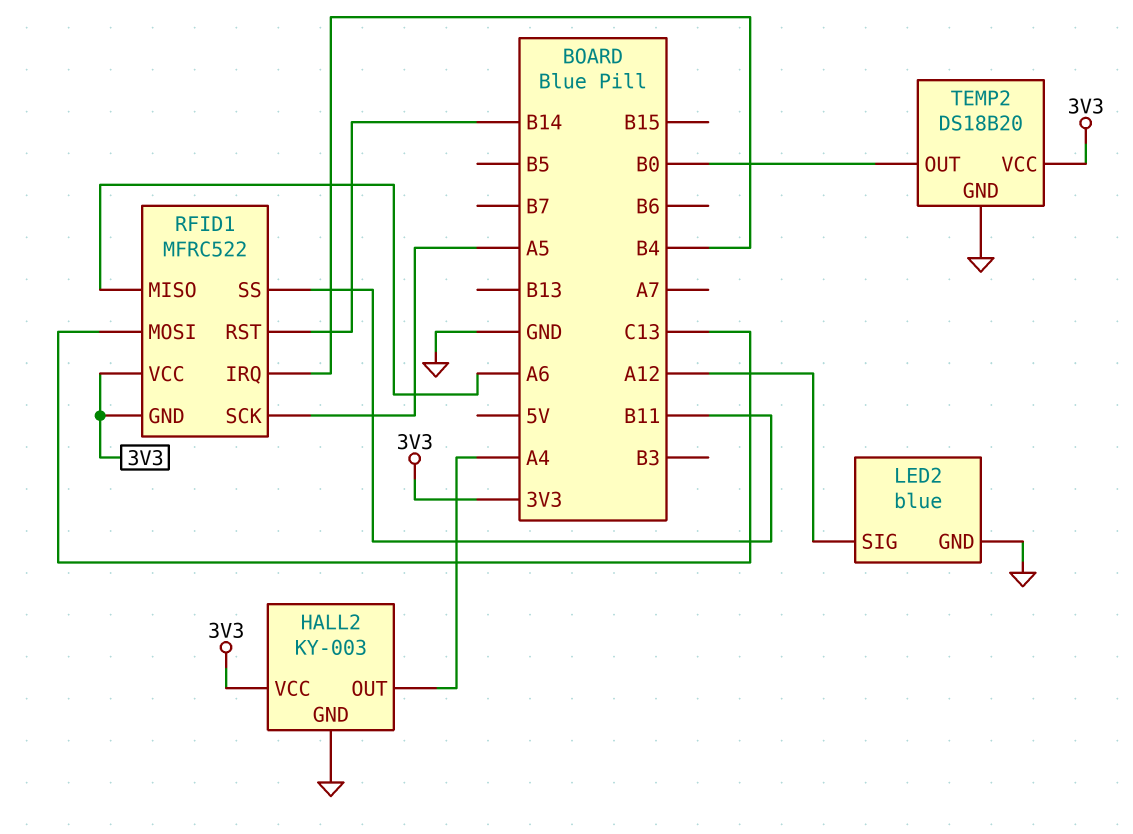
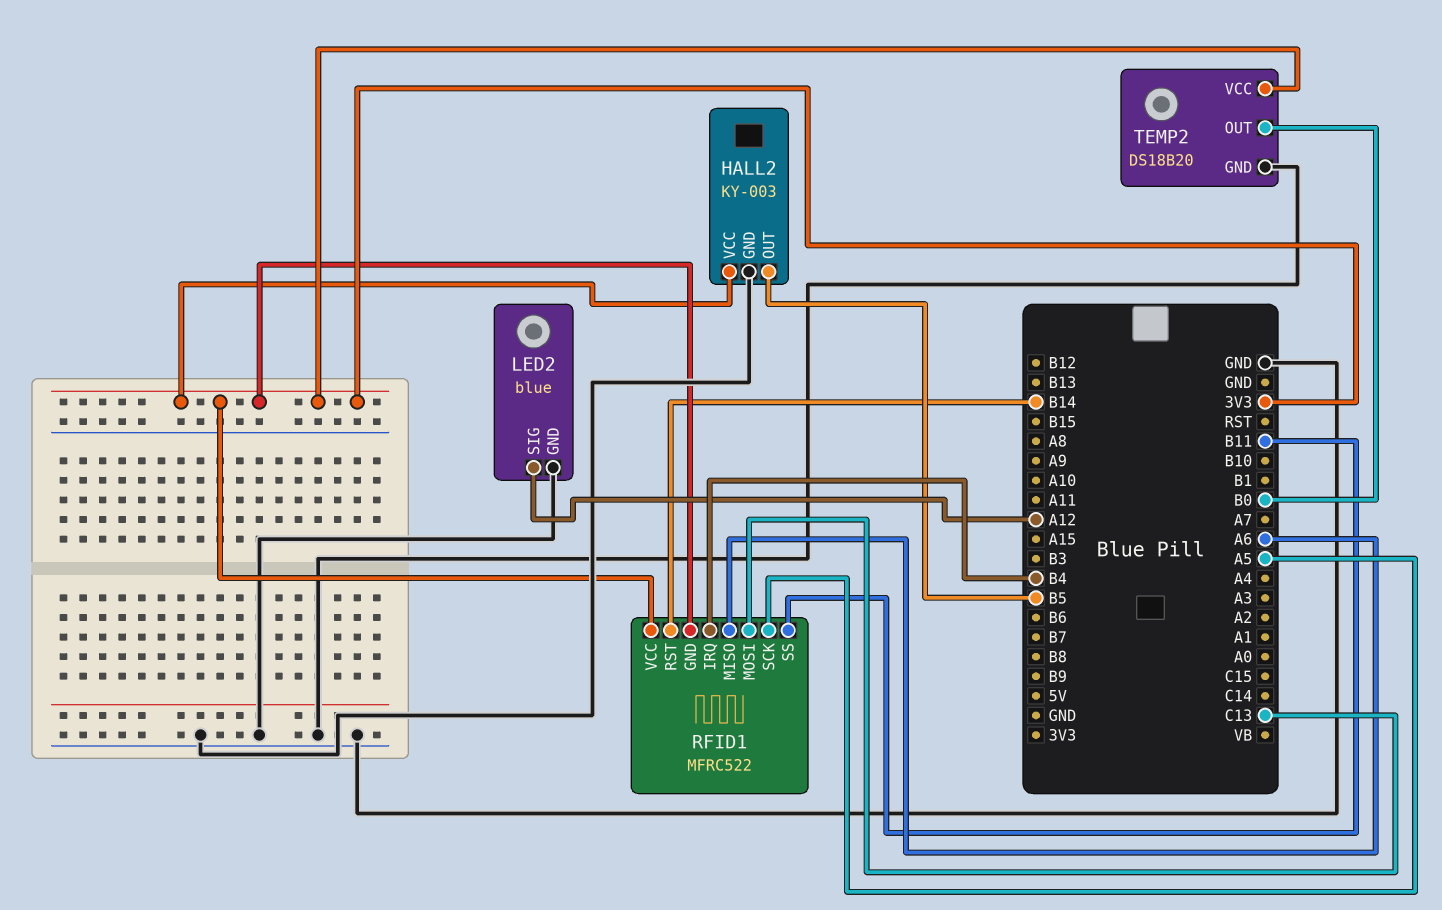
HALL2 pin OUT: A4 -> B5

